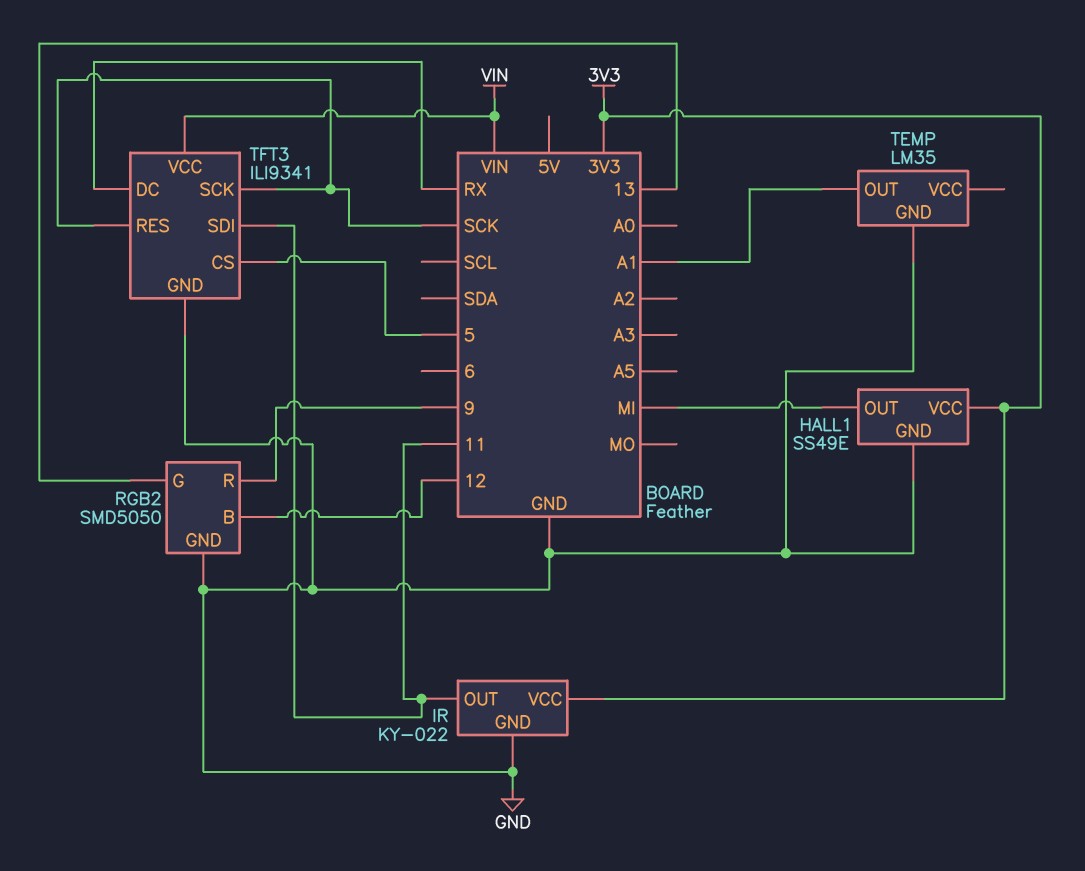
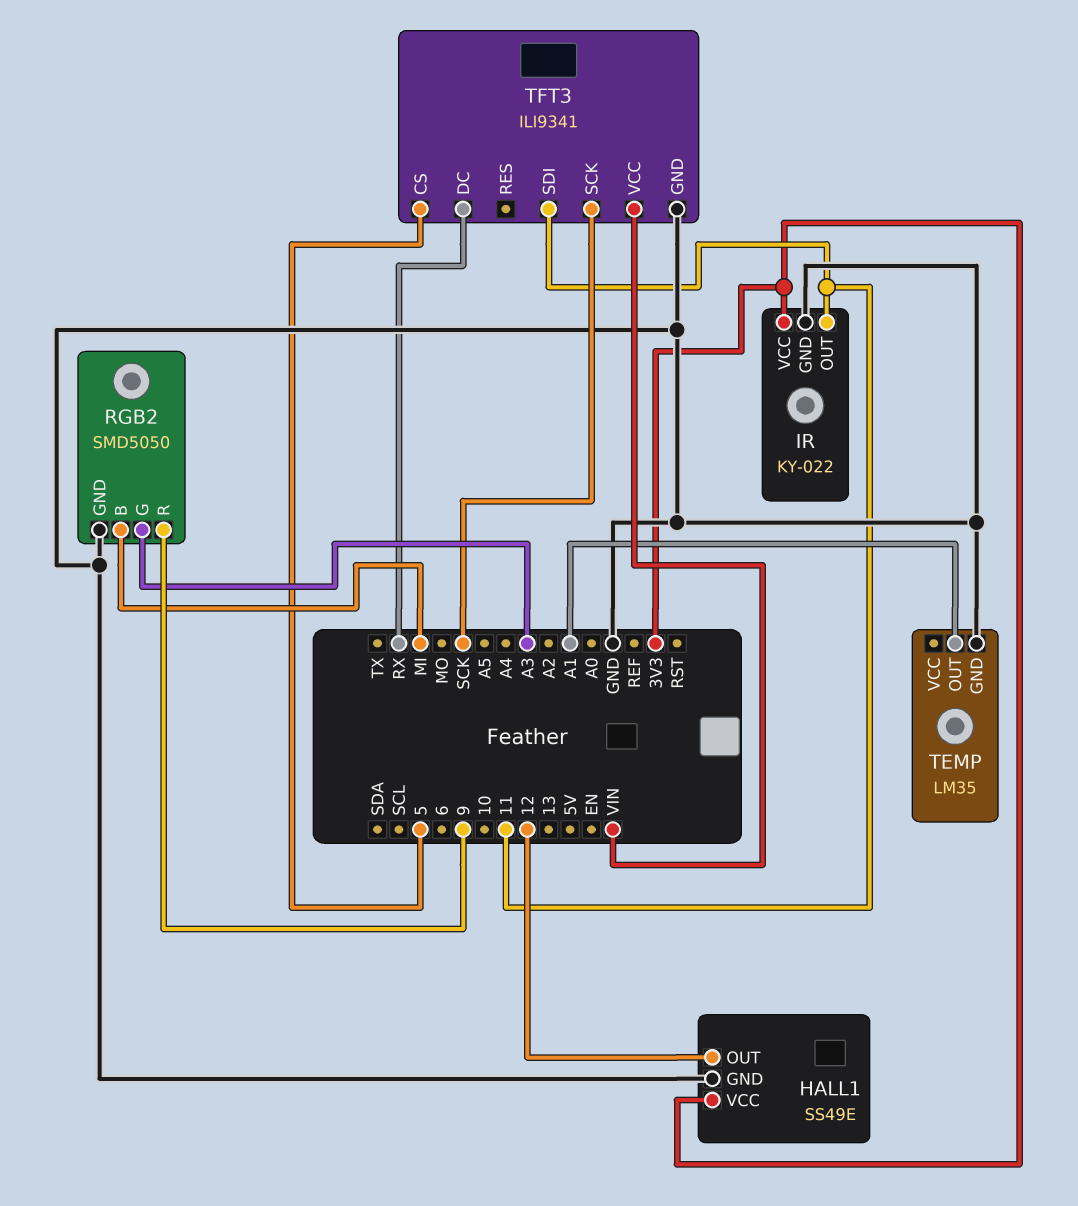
HALL1 pin OUT: MI -> 12
RGB2 pin B: 12 -> MI
RGB2 pin G: 13 -> A3
TFT3 pin RES: SCK -> none

